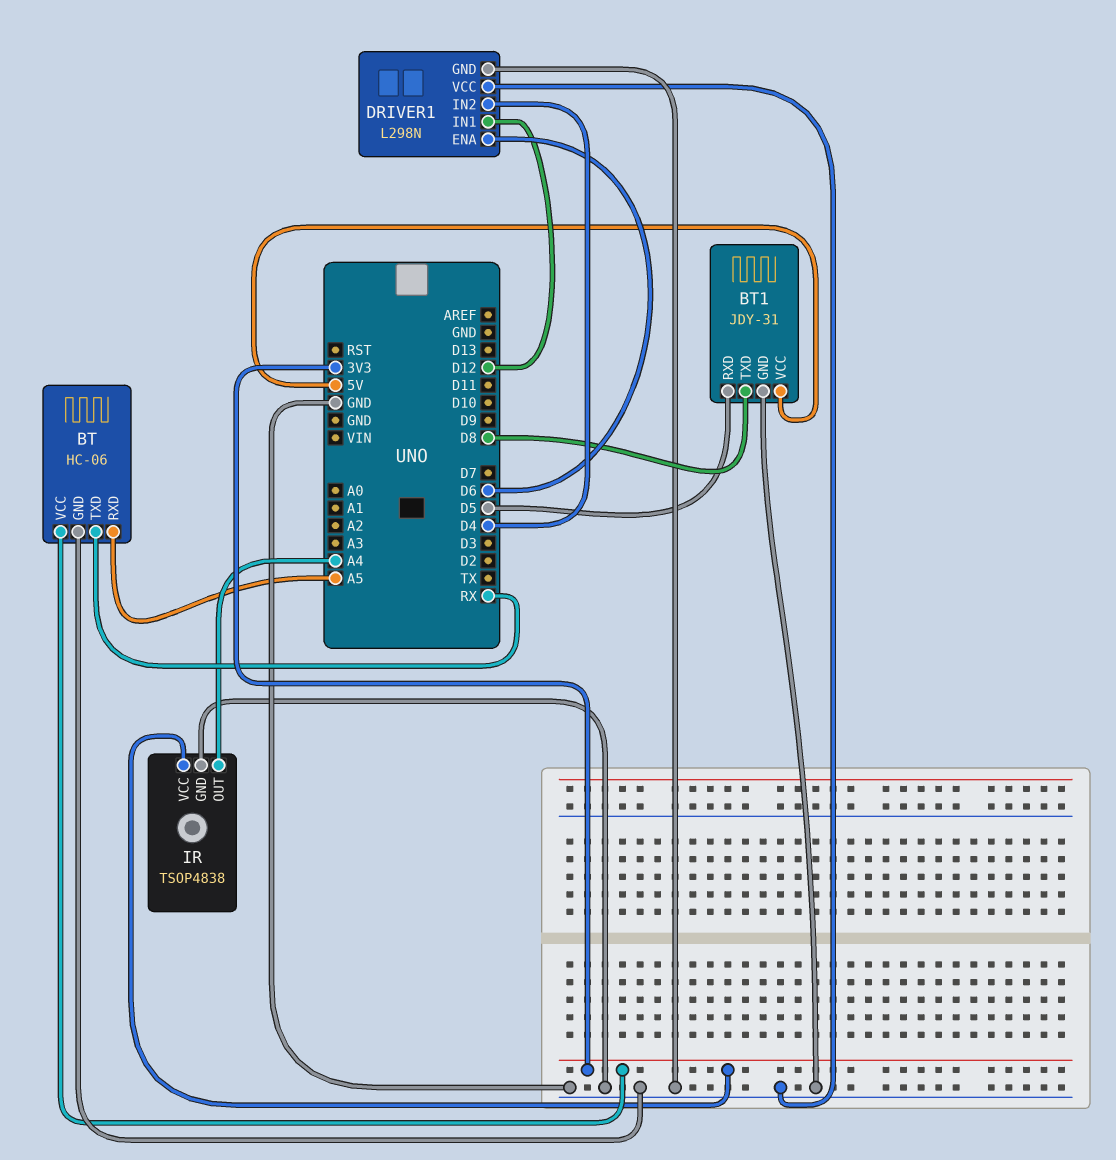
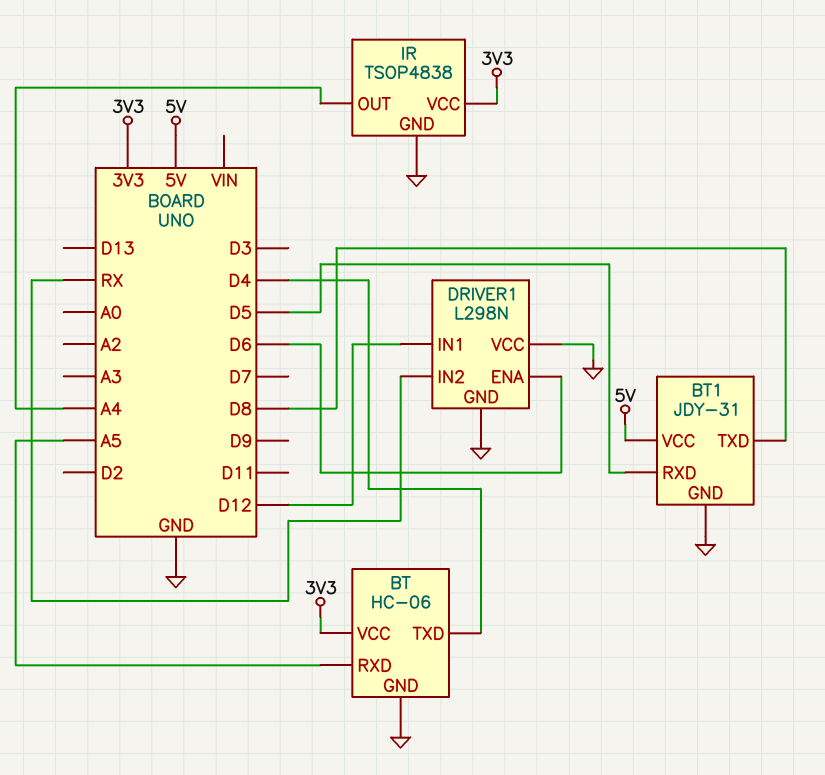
BT pin TXD: RX -> D4
DRIVER1 pin IN2: D4 -> RX

